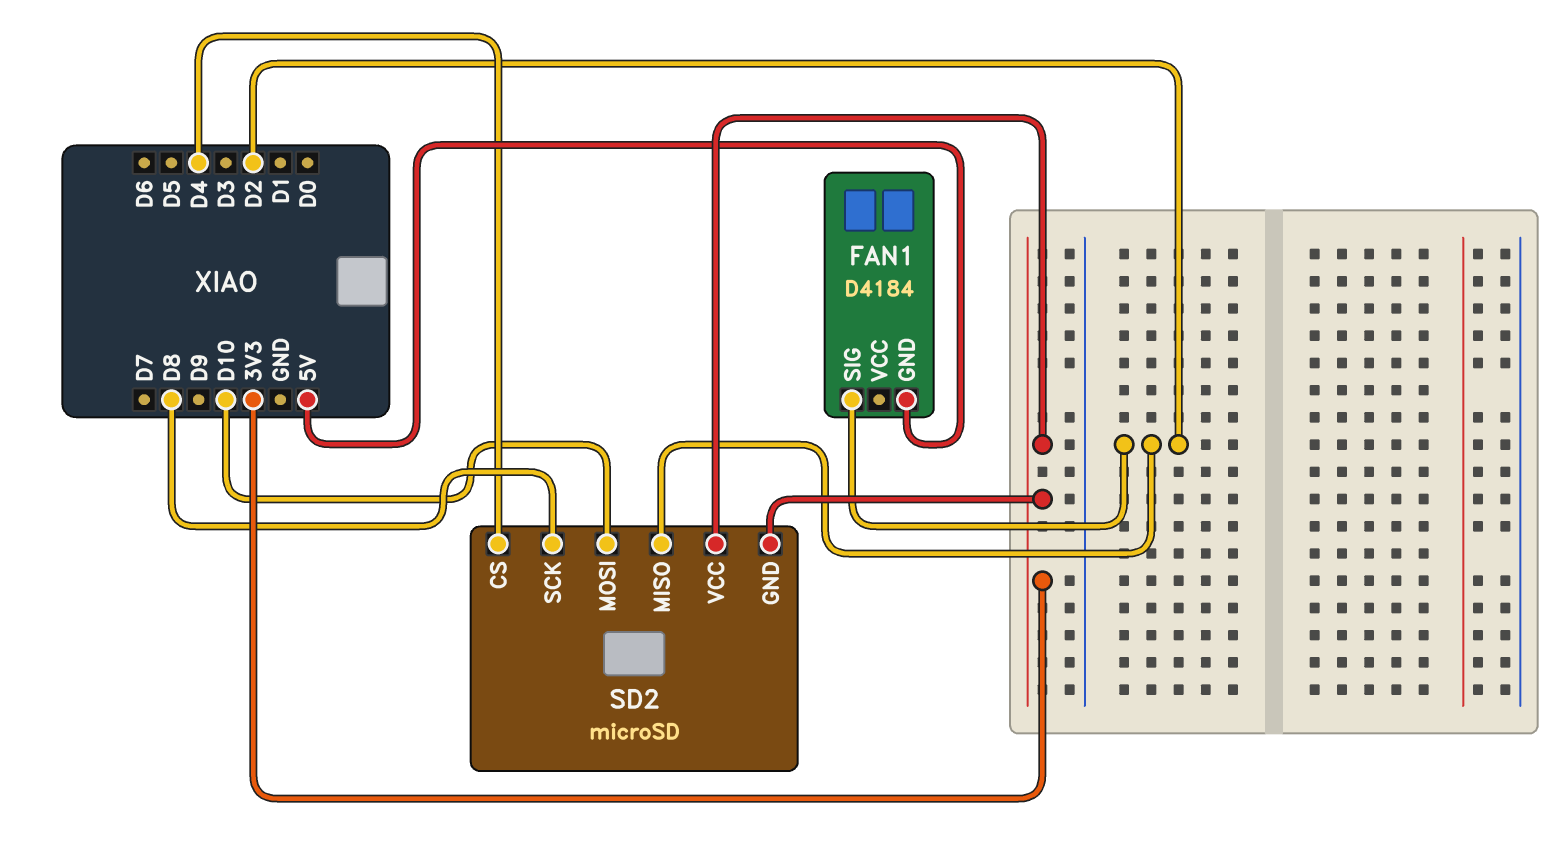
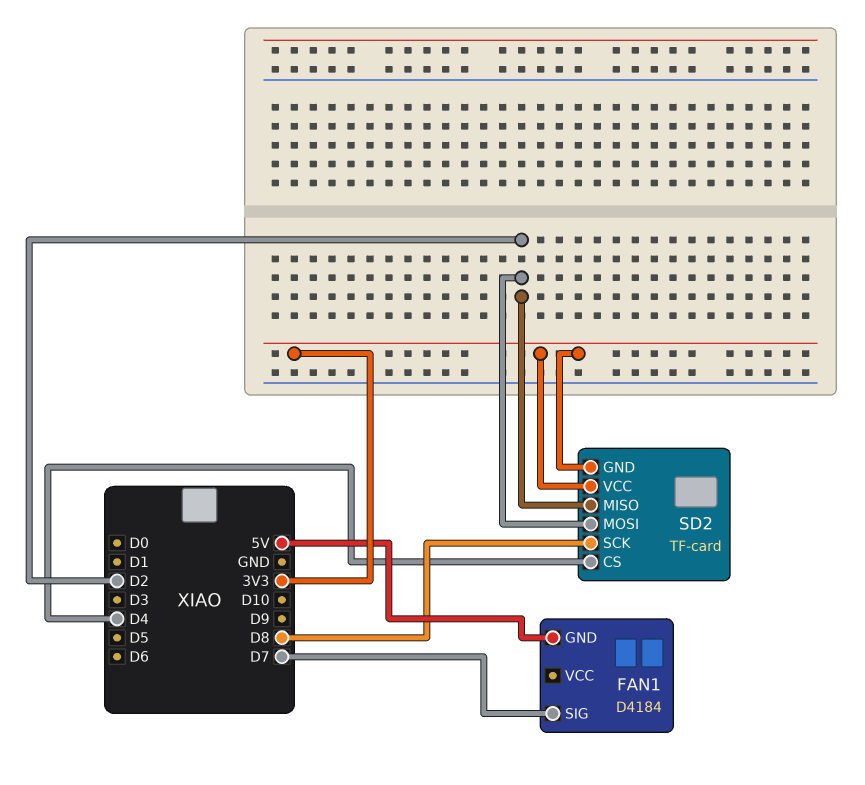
FAN1 pin SIG: D2 -> D7
SD2: microSD -> TF-card
SD2 pin MOSI: D10 -> D2

